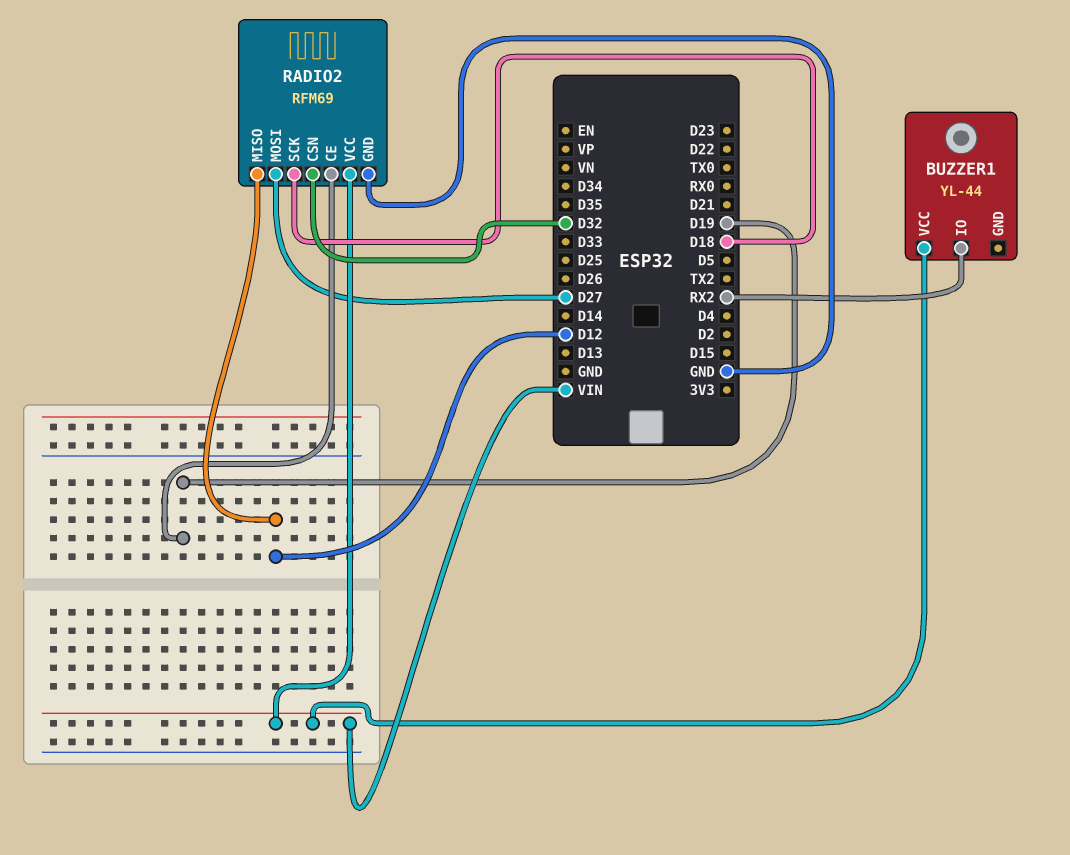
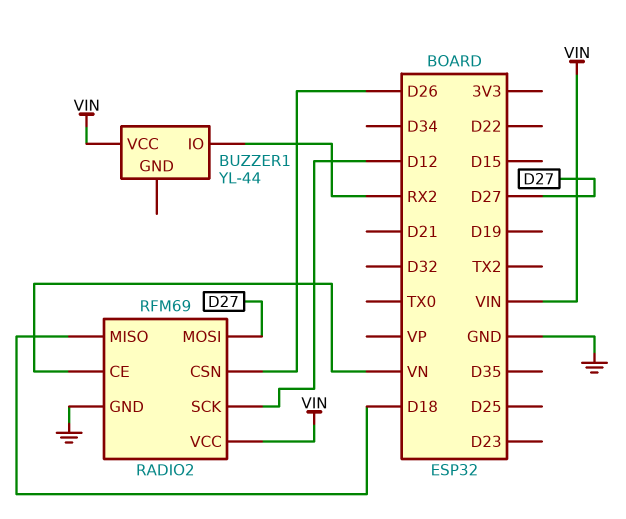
RADIO2 pin CE: D19 -> VN
RADIO2 pin CSN: D32 -> D26
RADIO2 pin MISO: D12 -> D18
RADIO2 pin SCK: D18 -> D12

